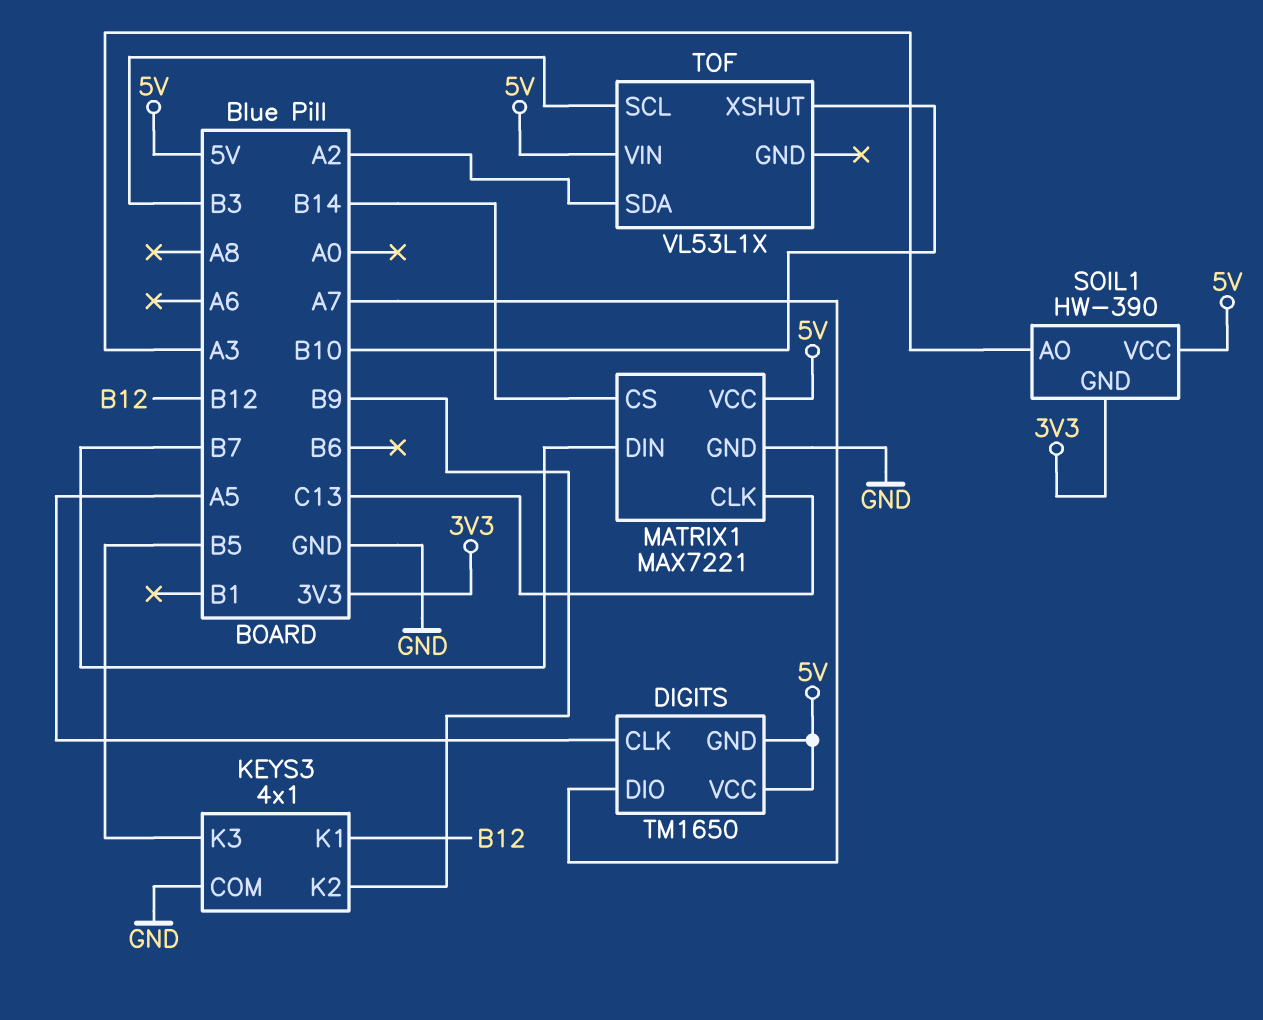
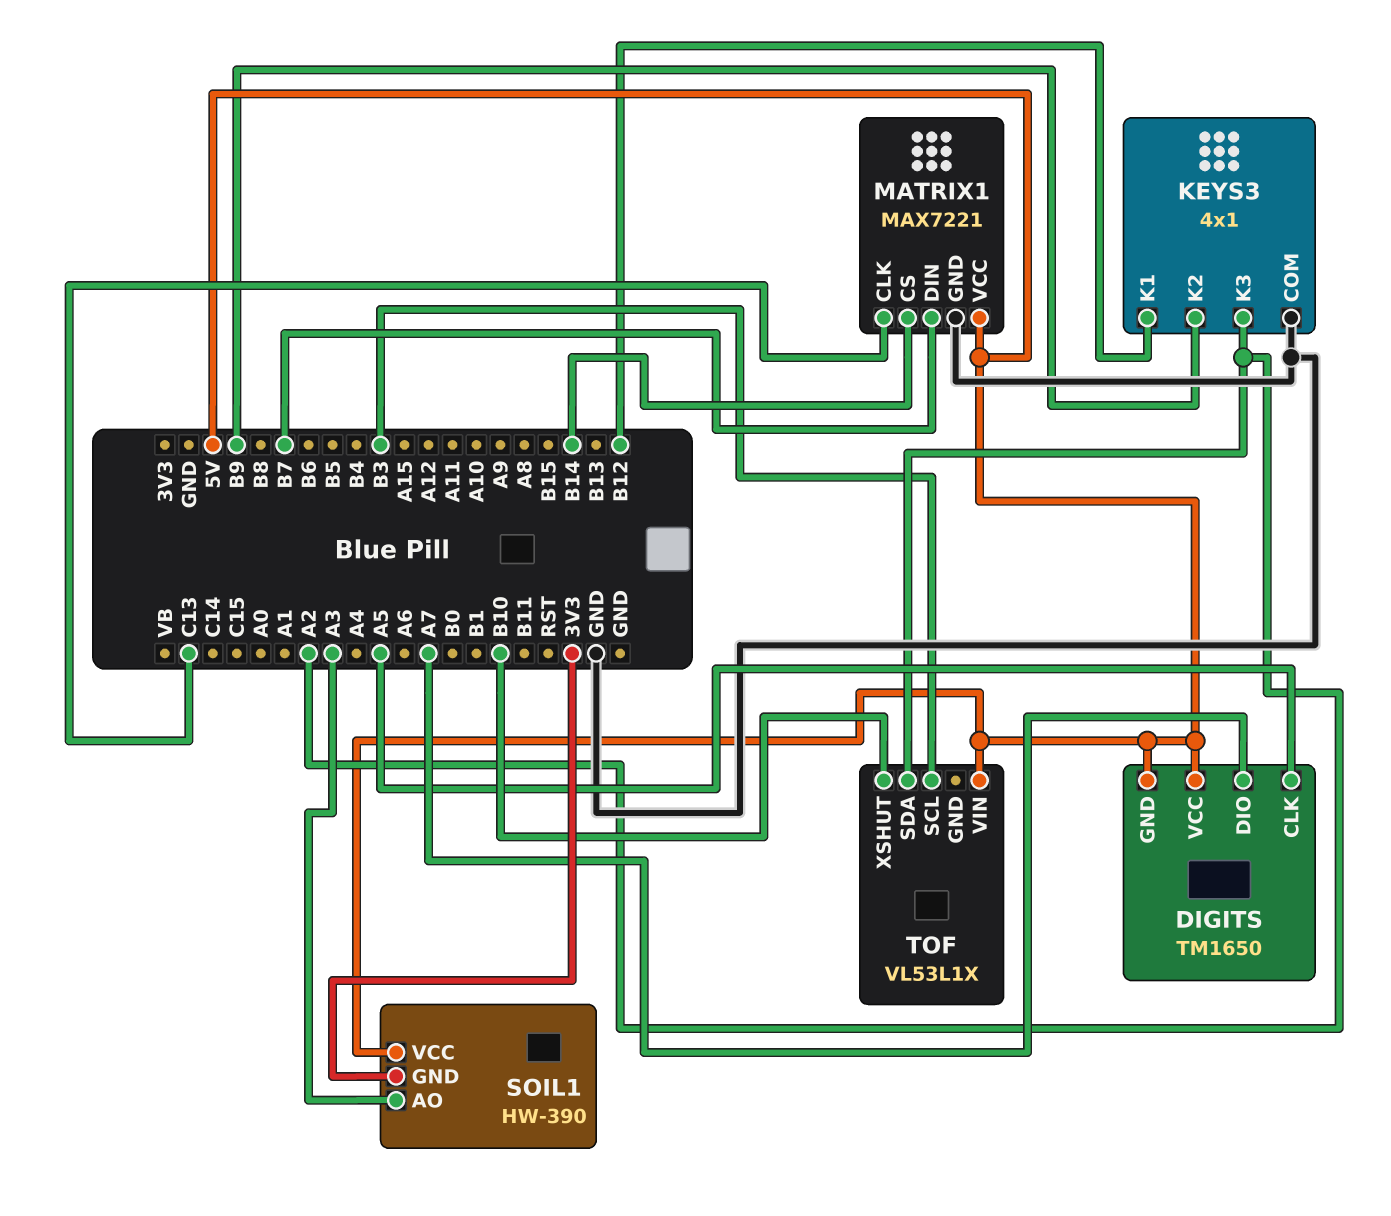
KEYS3 pin K3: B5 -> A2

